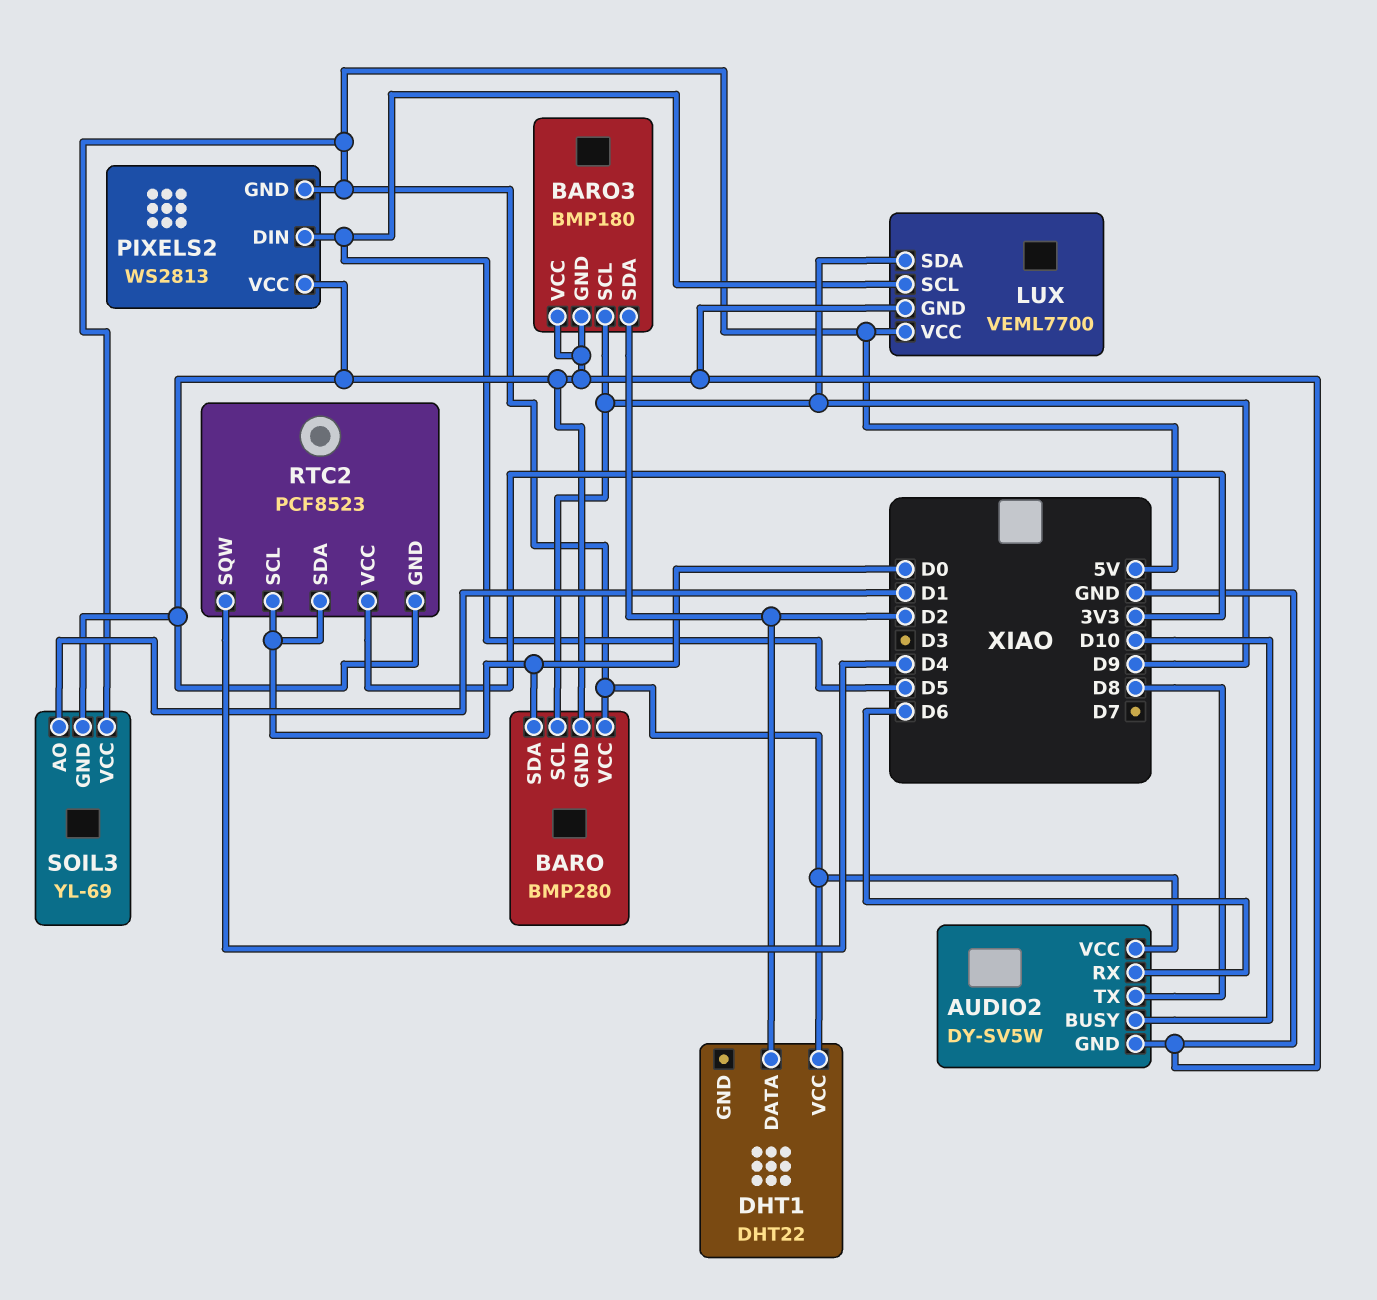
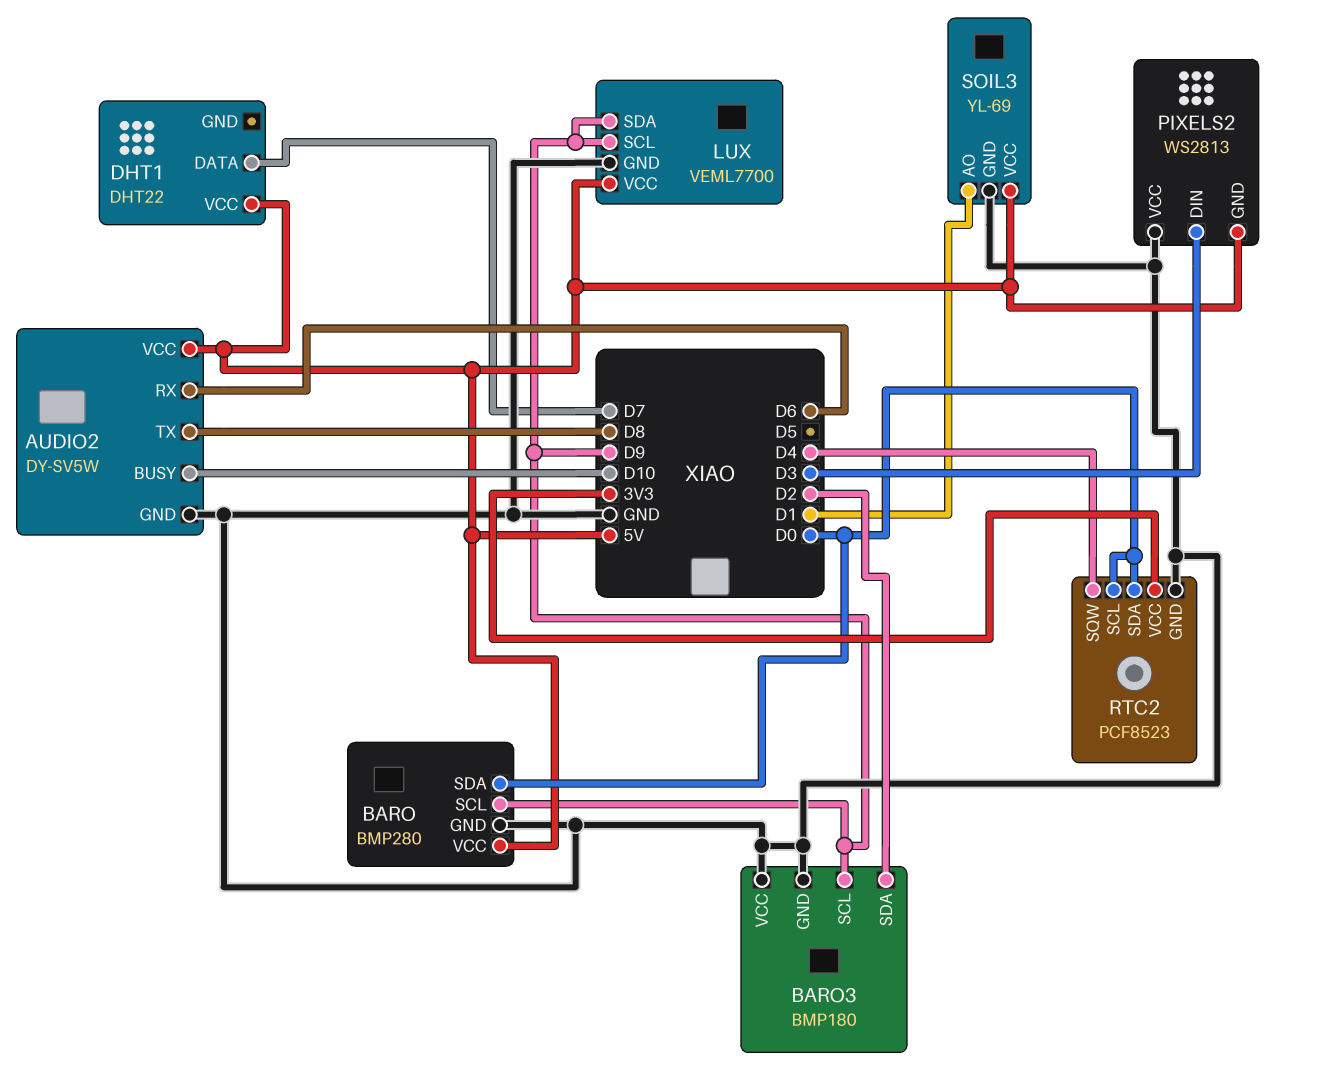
DHT1 pin DATA: D2 -> D7
LUX pin SCL: D5 -> D9
PIXELS2 pin DIN: D5 -> D3

